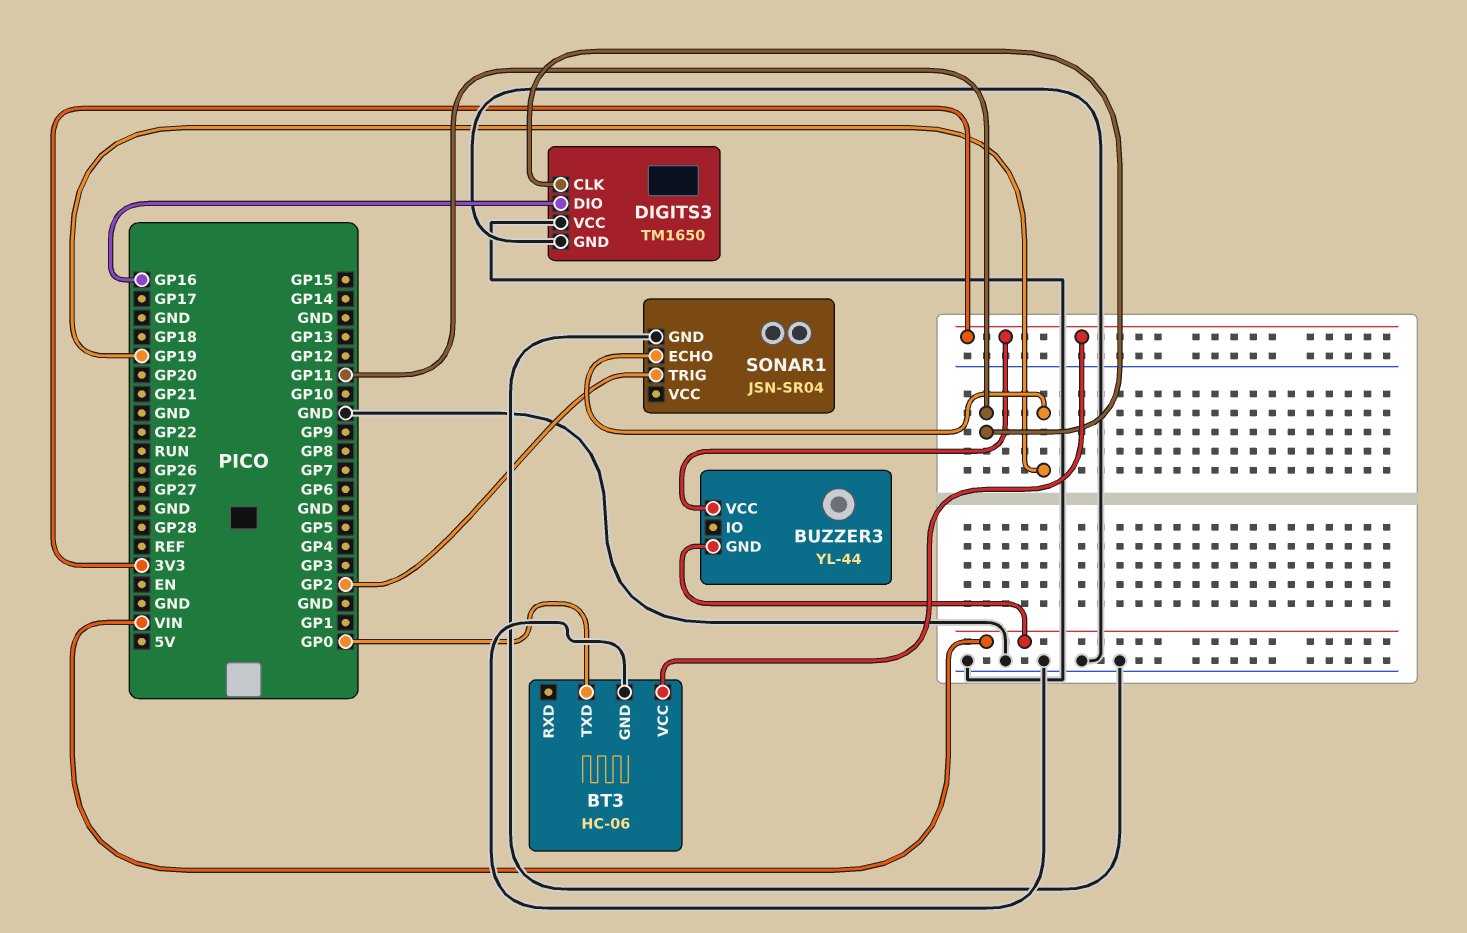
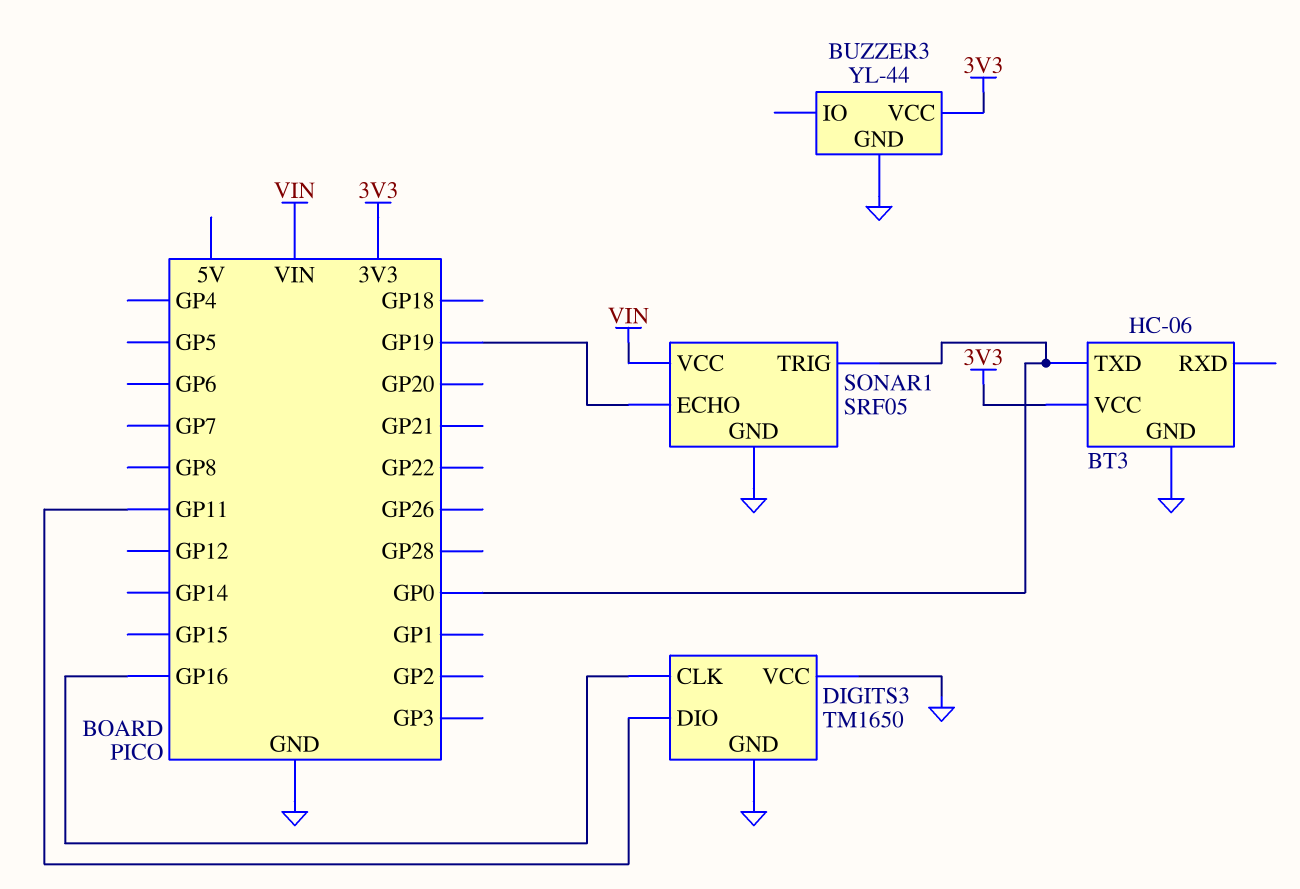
BUZZER3 pin GND: VIN -> GND
DIGITS3 pin CLK: GP11 -> GP16
DIGITS3 pin DIO: GP16 -> GP11
SONAR1: JSN-SR04 -> SRF05
SONAR1 pin TRIG: GP2 -> GP0
SONAR1 pin VCC: none -> VIN

